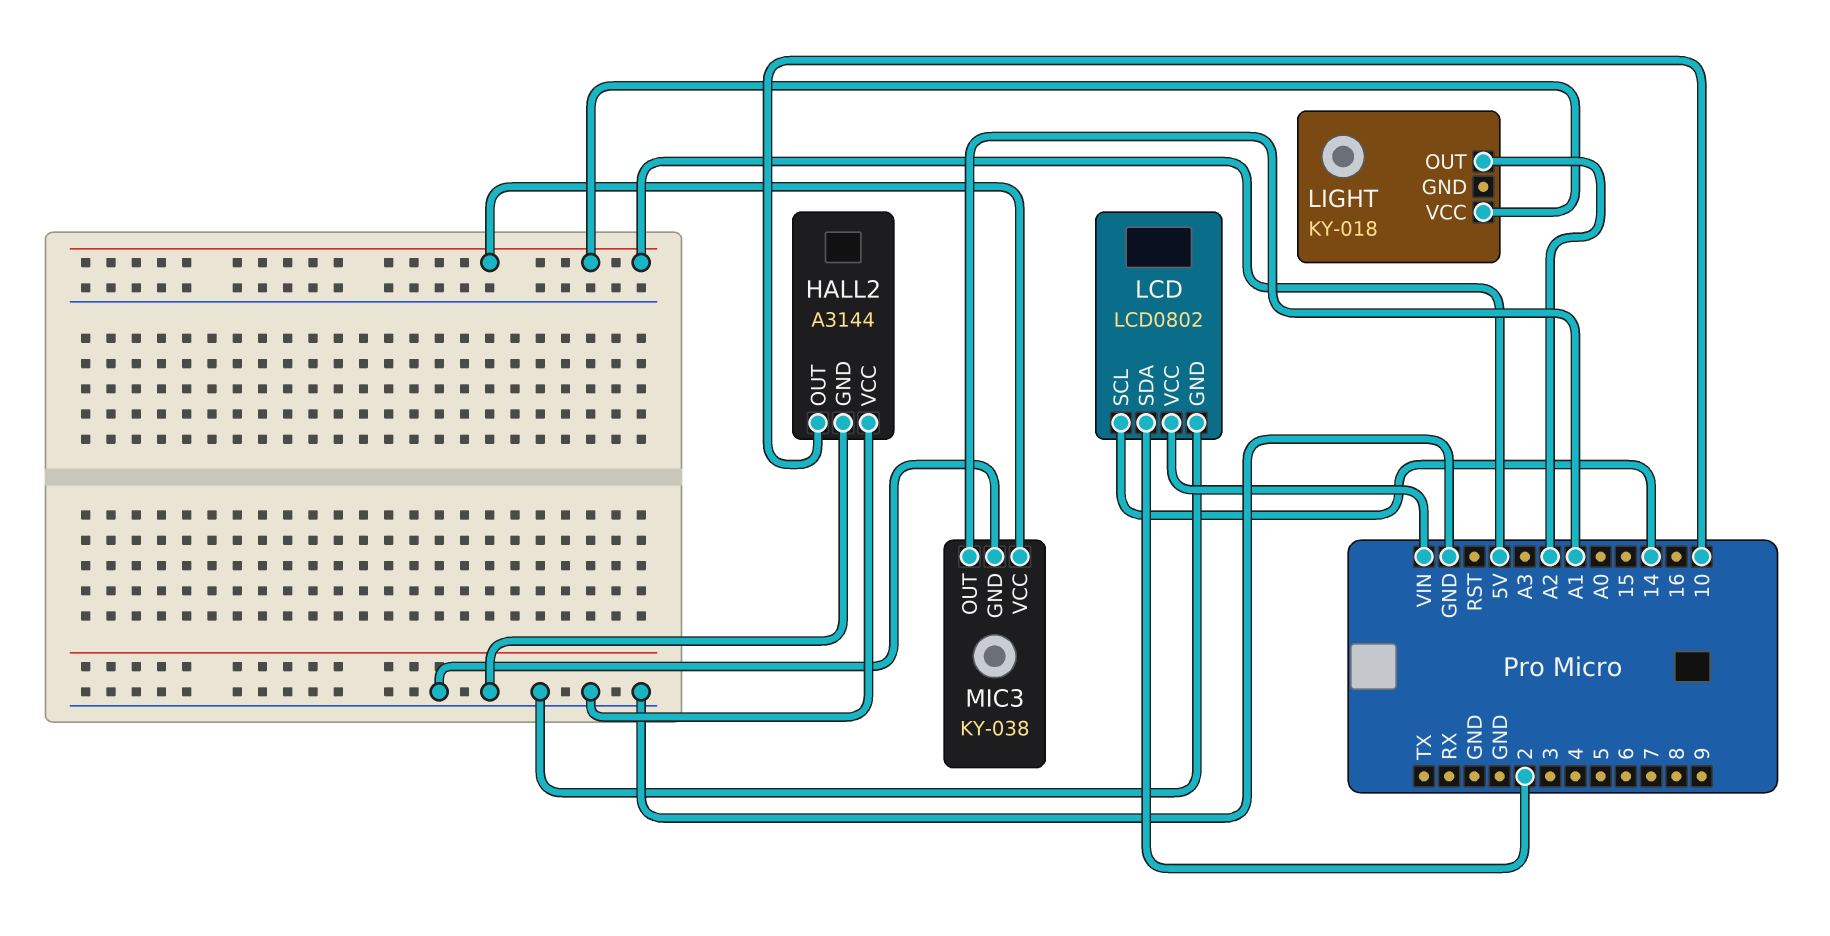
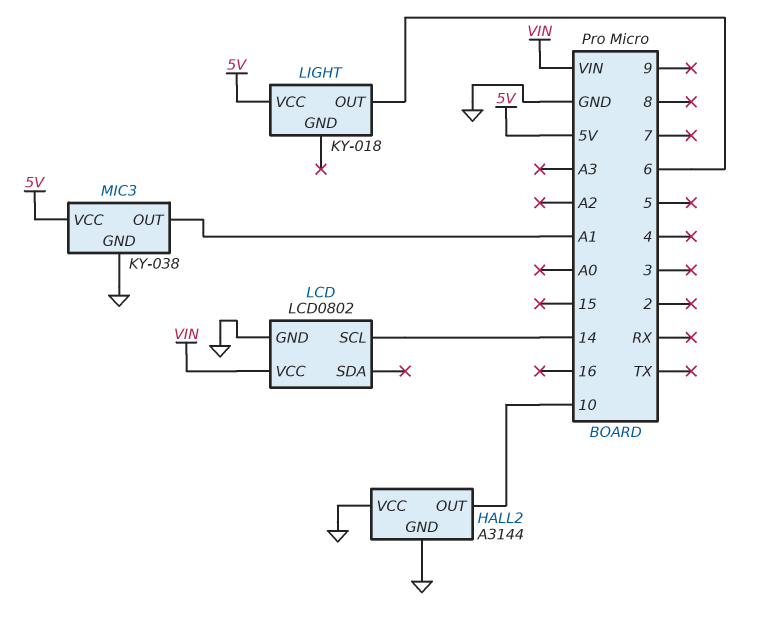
LCD pin SDA: 2 -> none
LIGHT pin OUT: A2 -> 6

